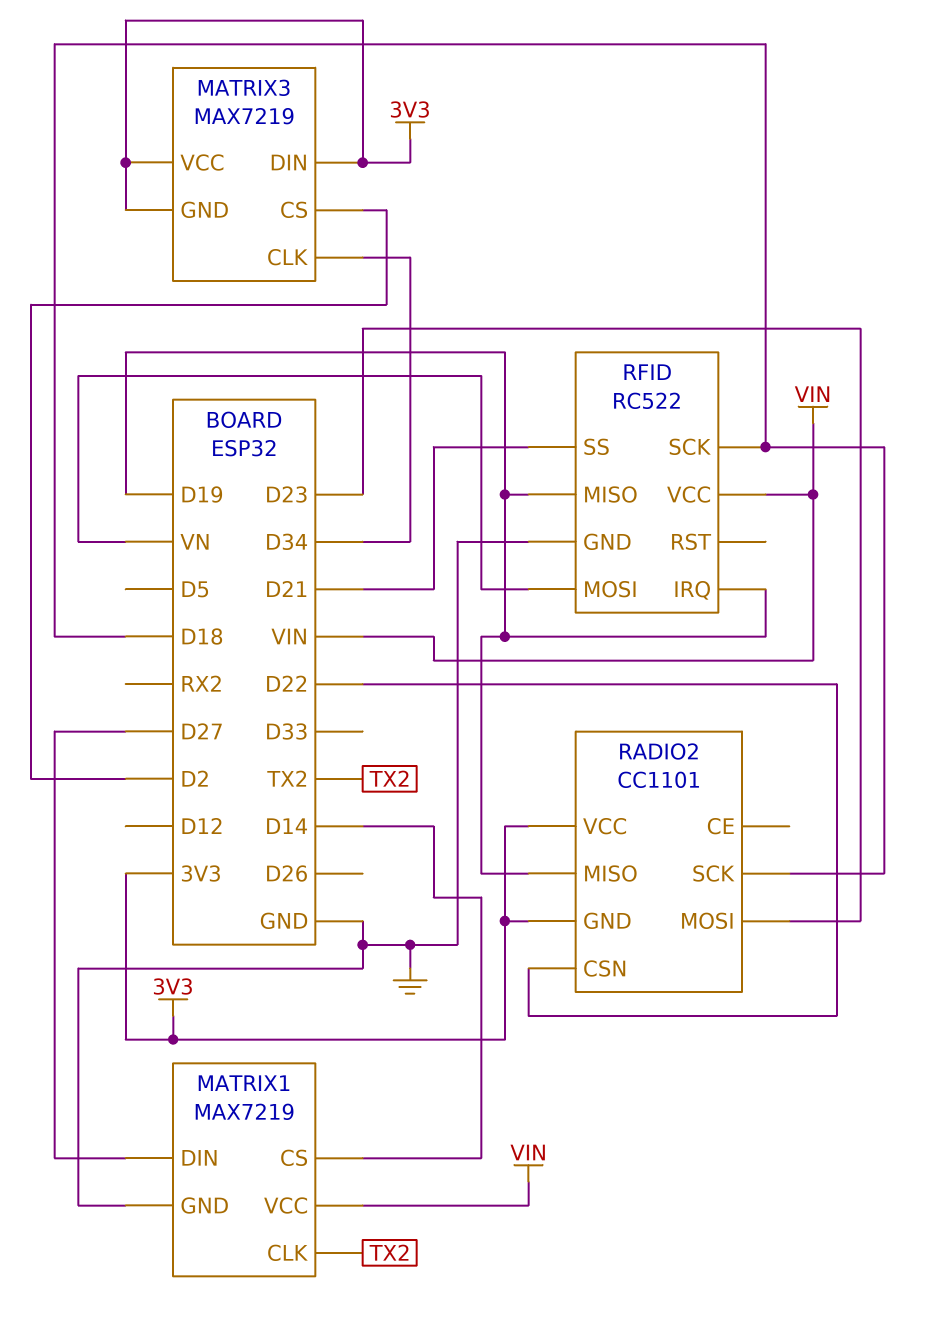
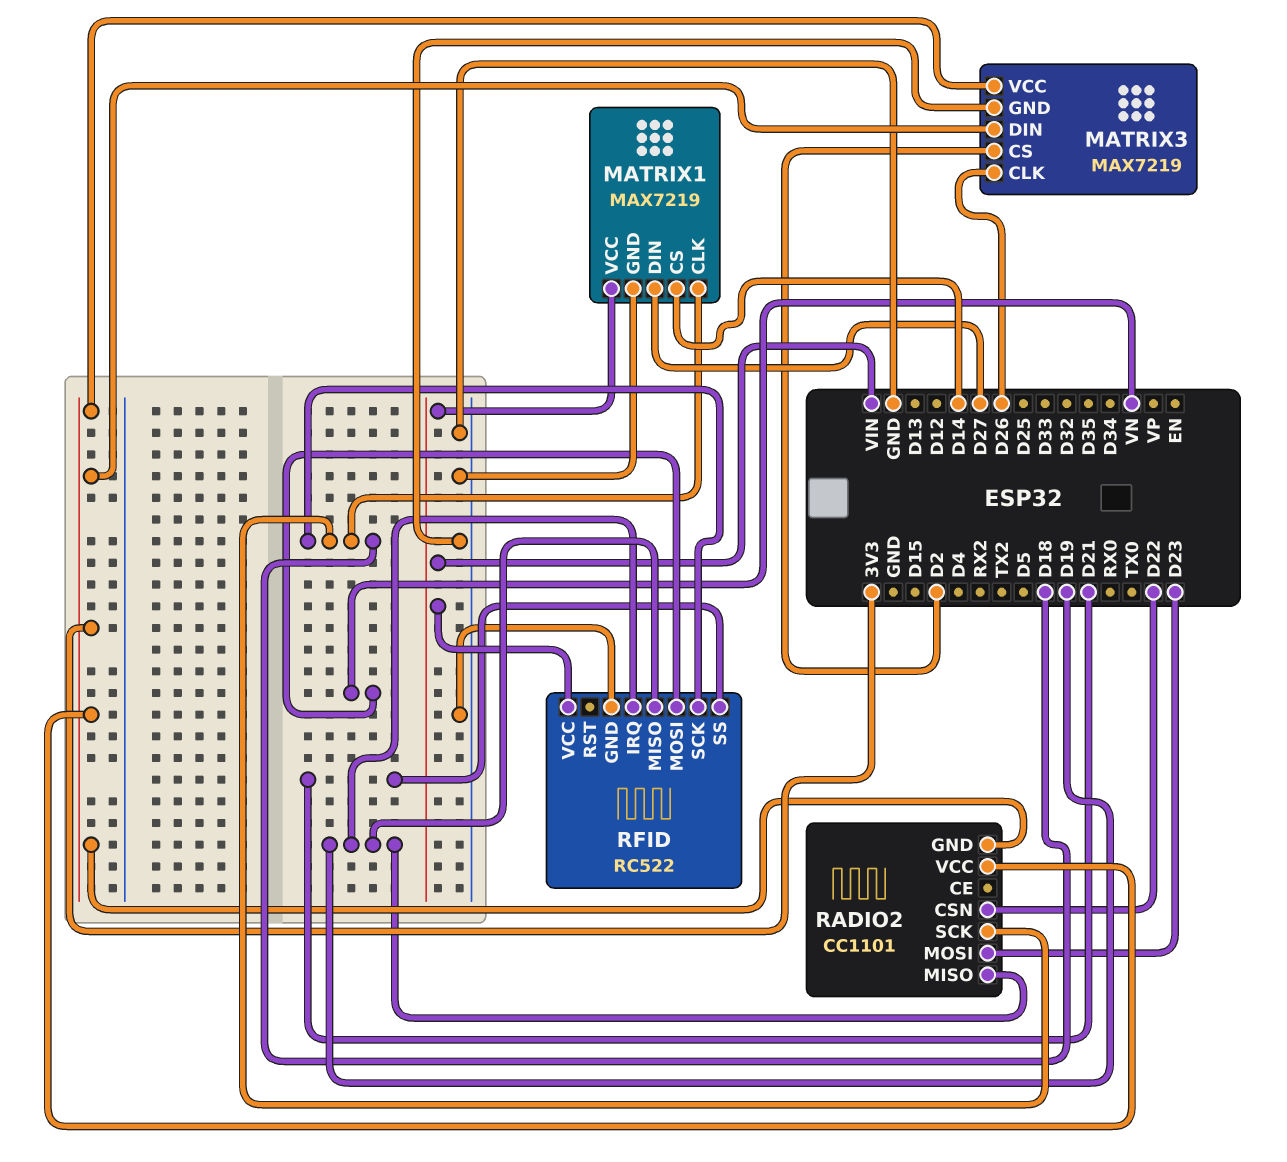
MATRIX1 pin CLK: TX2 -> D18
MATRIX3 pin CLK: D34 -> D26
MATRIX3 pin GND: 3V3 -> GND

